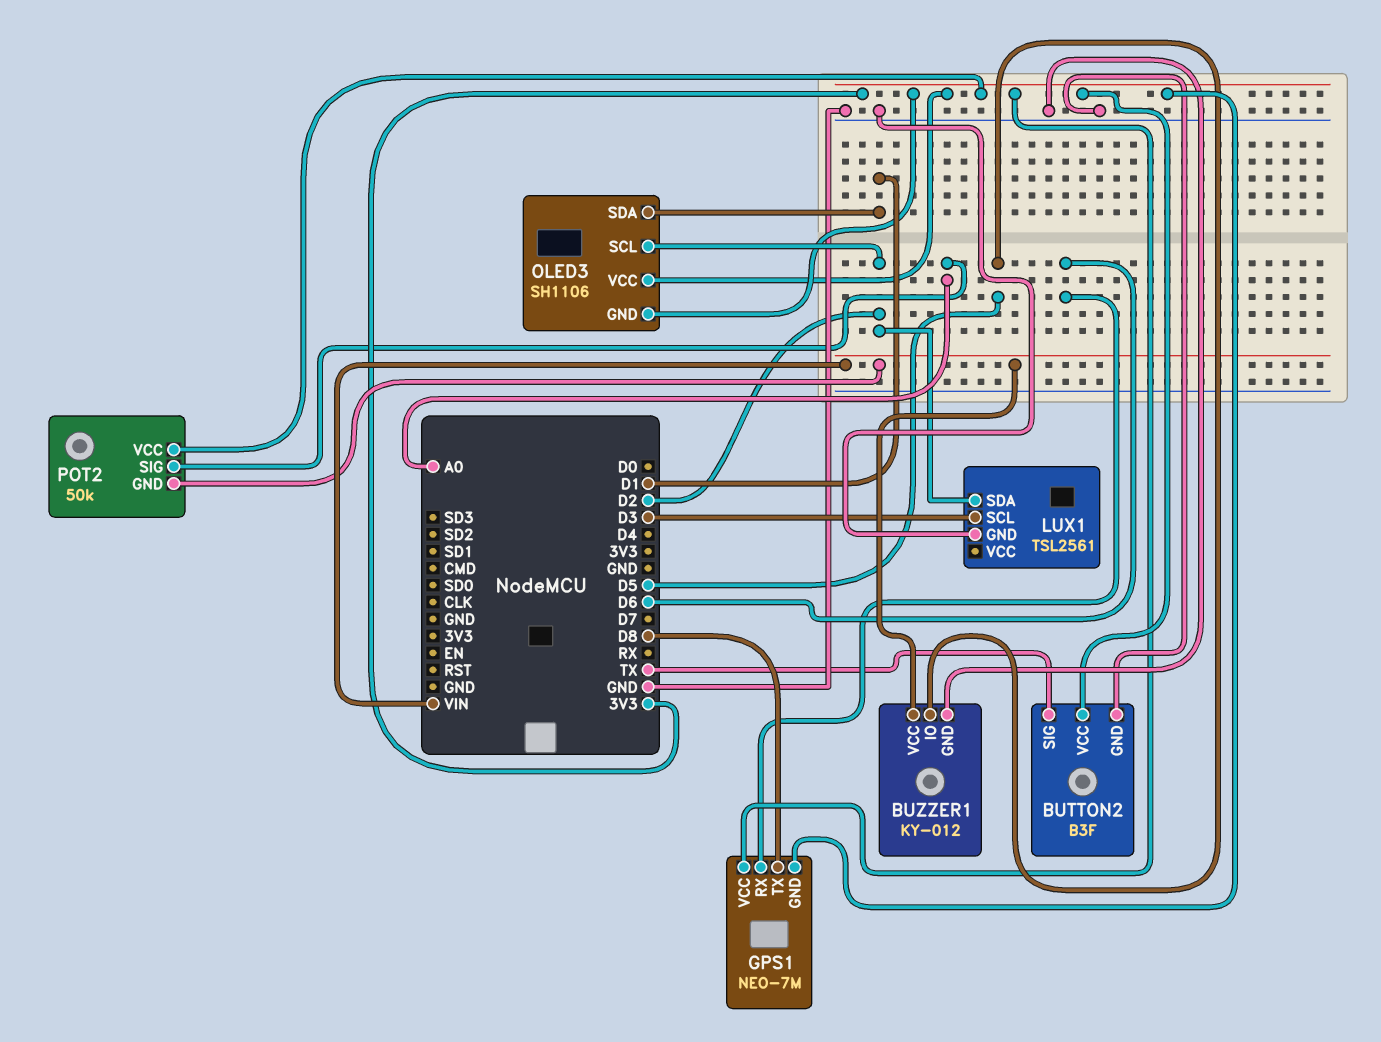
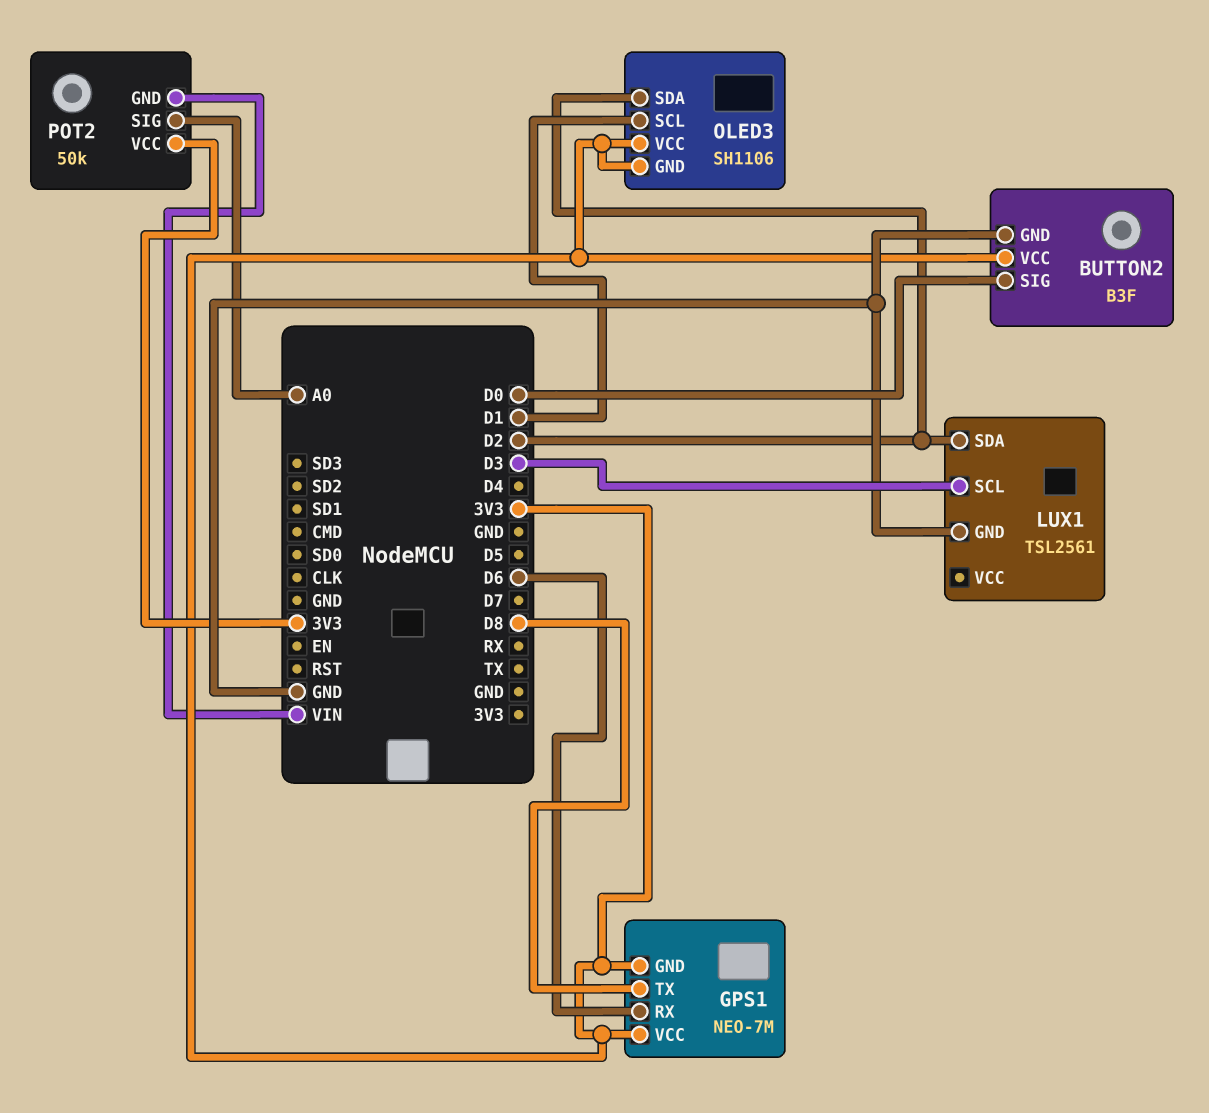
BUTTON2 pin SIG: TX -> D0
BUZZER1: KY-012 -> none
BUZZER1 pin GND: GND -> none
BUZZER1 pin IO: D5 -> none
BUZZER1 pin VCC: VIN -> none
OLED3 pin SCL: D2 -> D1
OLED3 pin SDA: D1 -> D2

